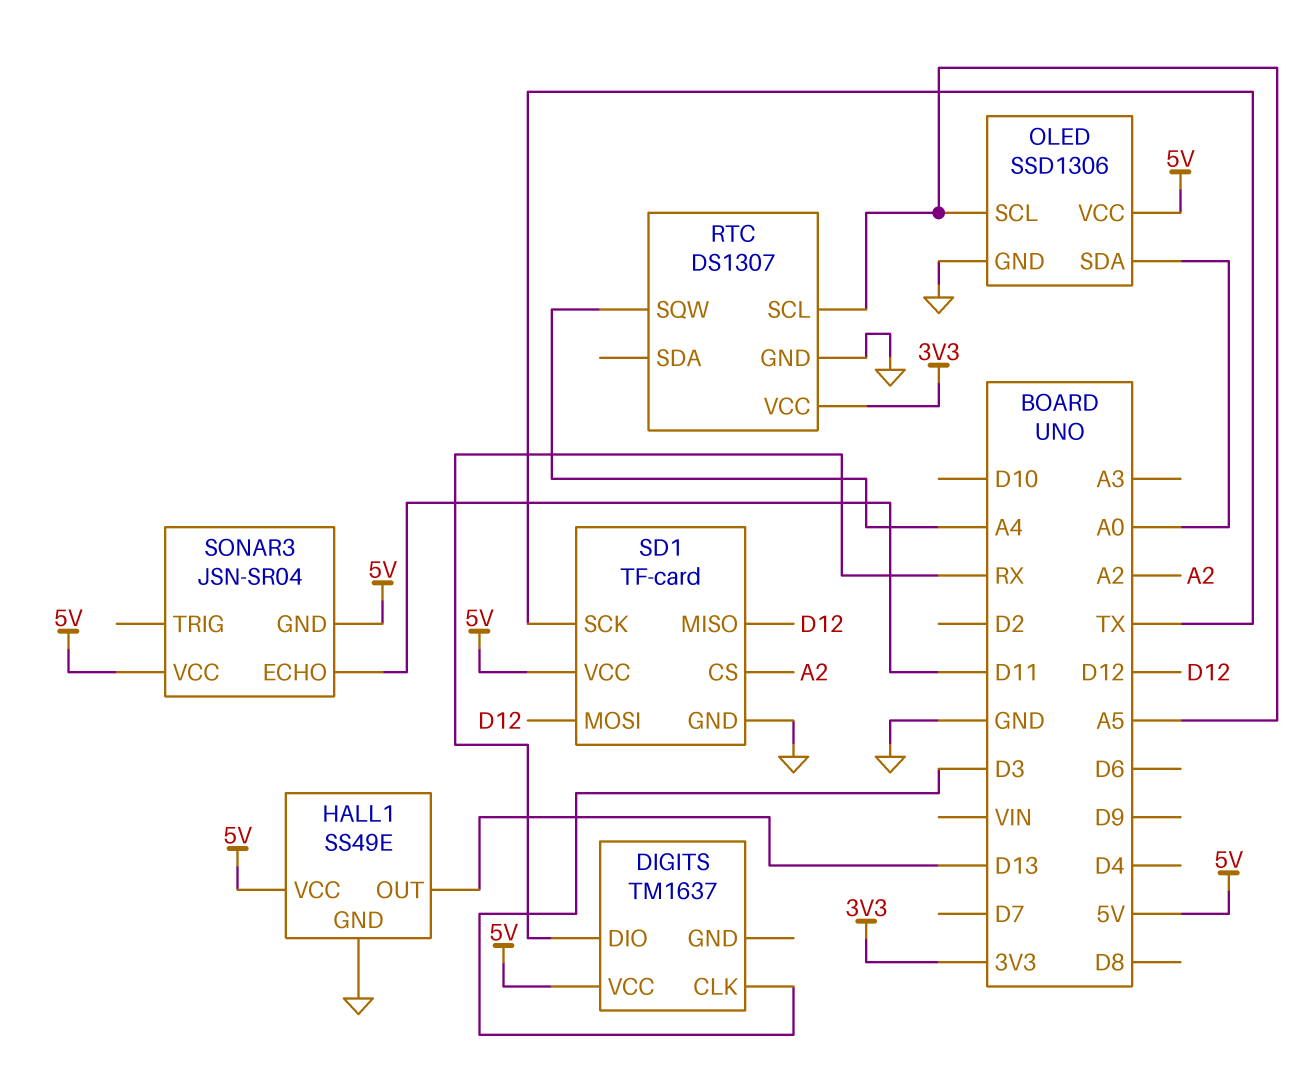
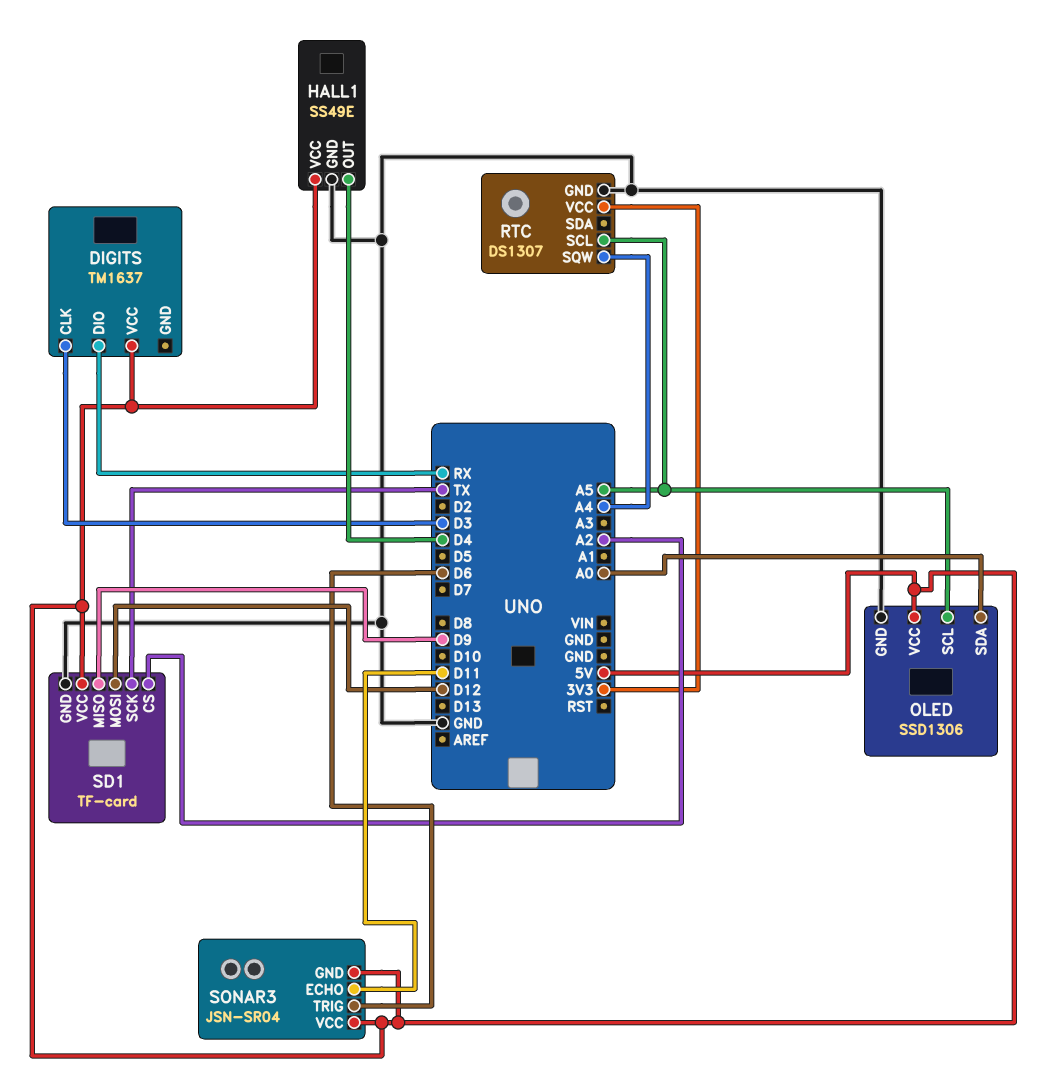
HALL1 pin OUT: D13 -> D4
SD1 pin MISO: D12 -> D9
SONAR3 pin TRIG: none -> D6

